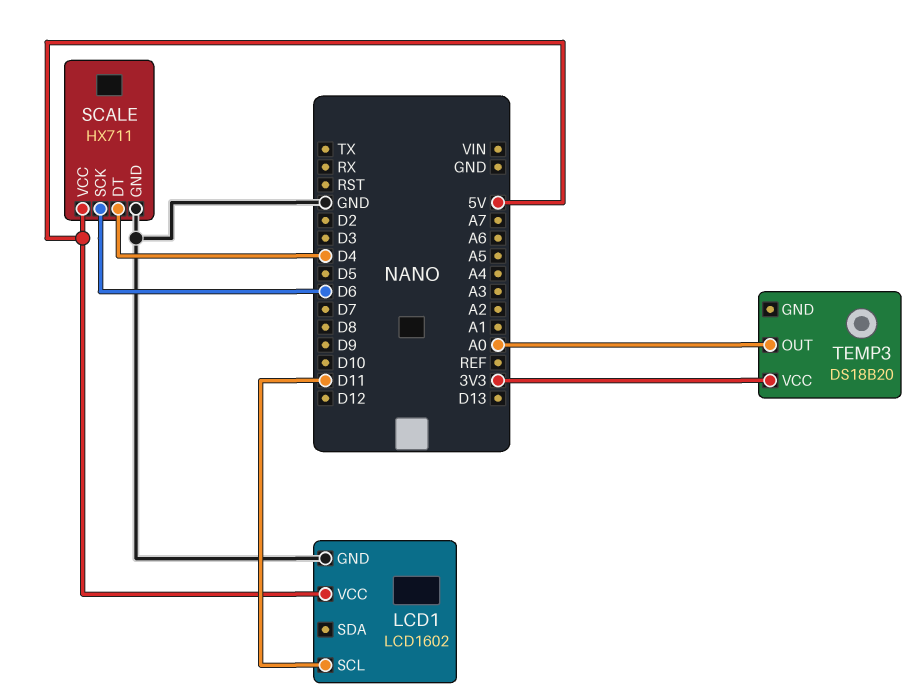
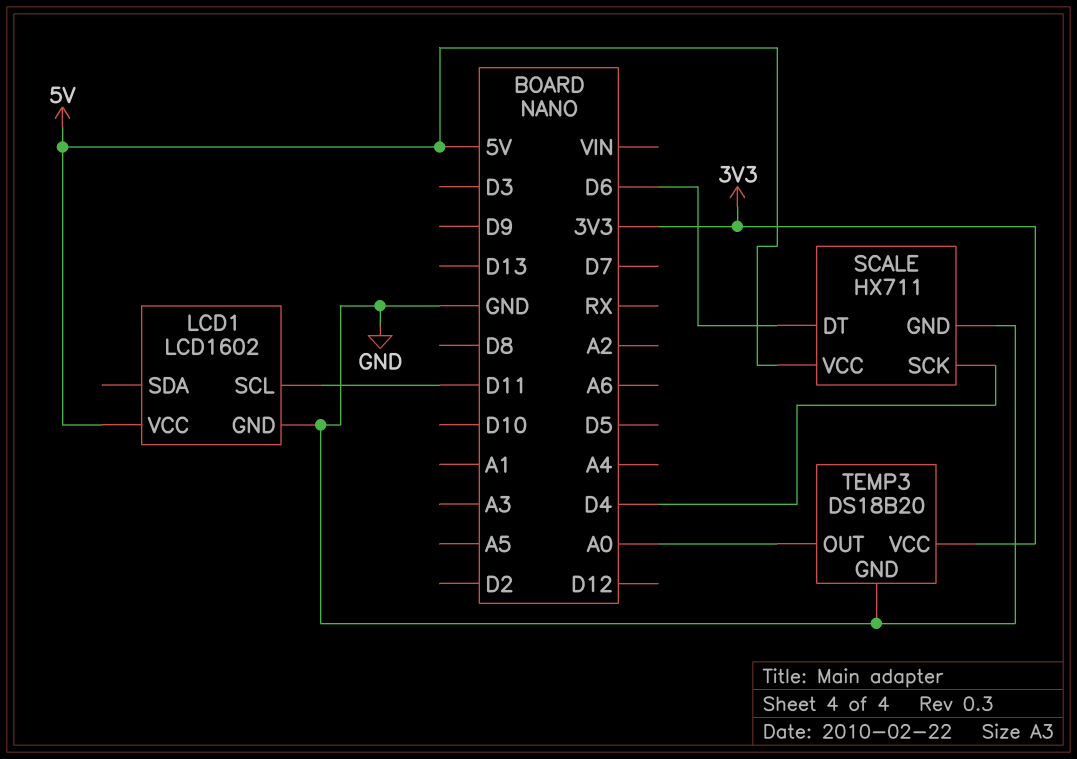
SCALE pin DT: D4 -> D6
SCALE pin SCK: D6 -> D4
TEMP3 pin GND: none -> GND

